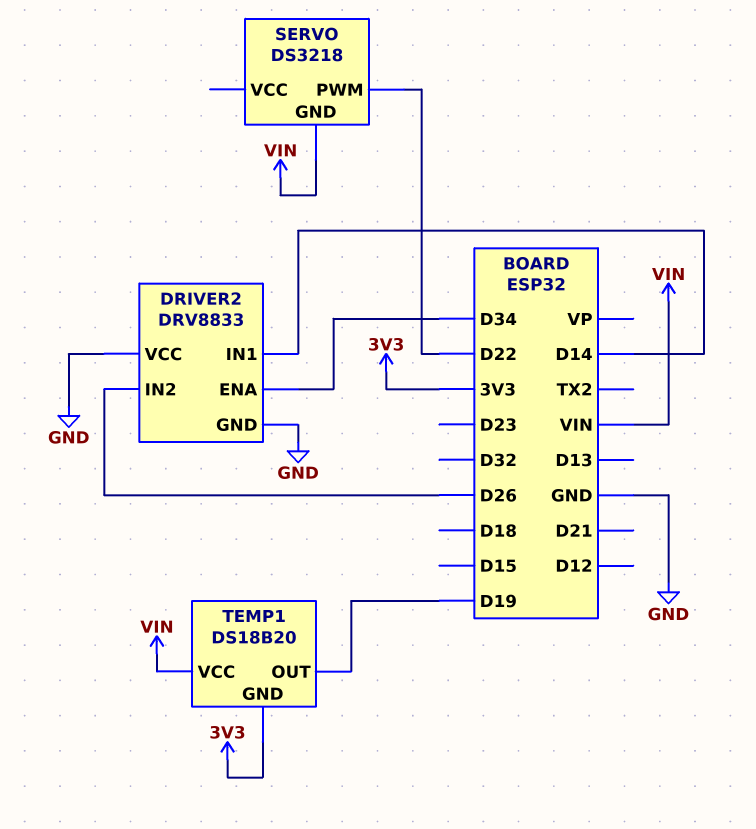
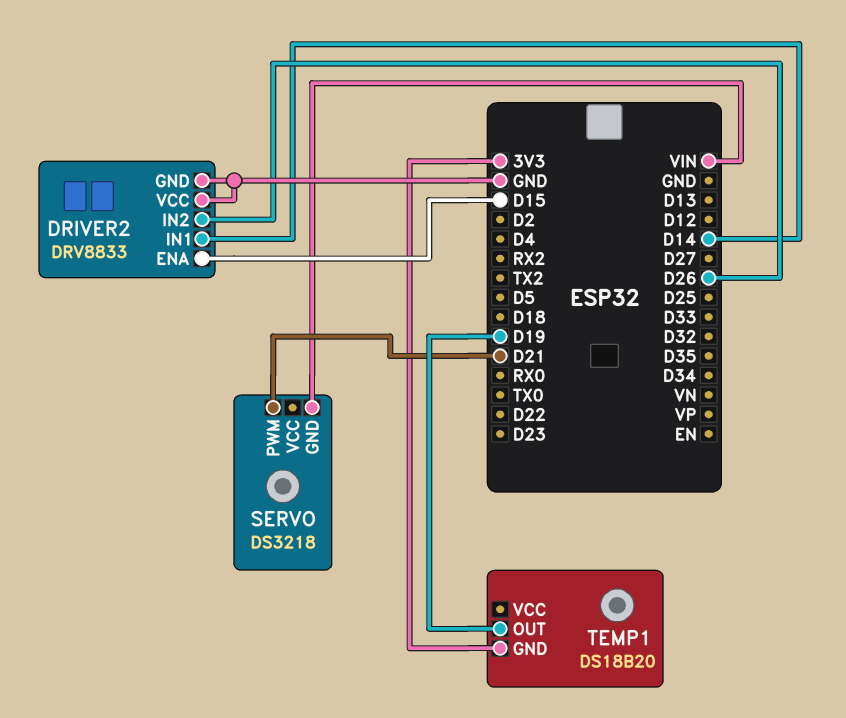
DRIVER2 pin ENA: D34 -> D15
SERVO pin PWM: D22 -> D21
TEMP1 pin VCC: VIN -> none

